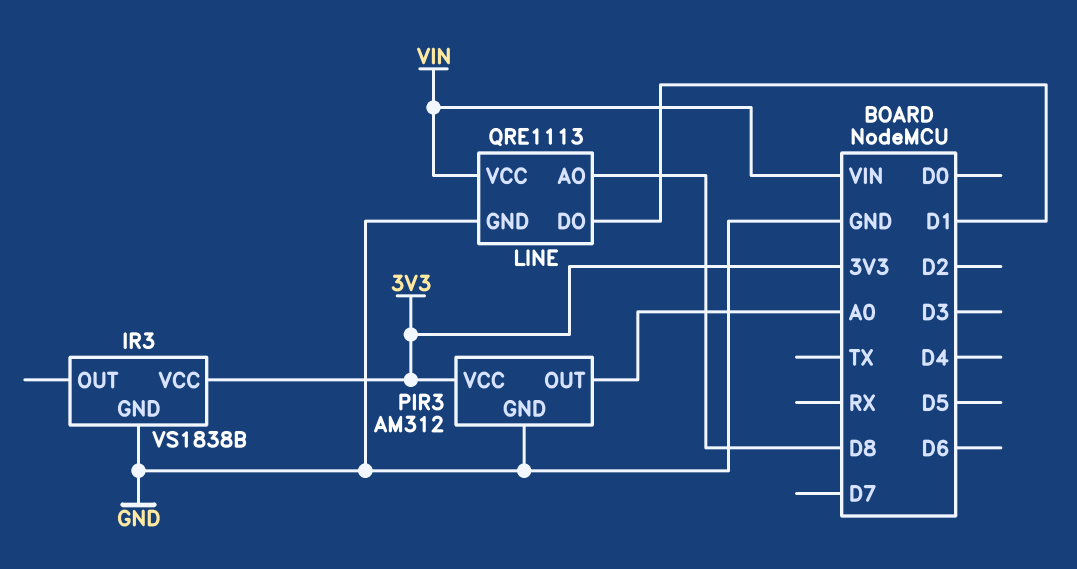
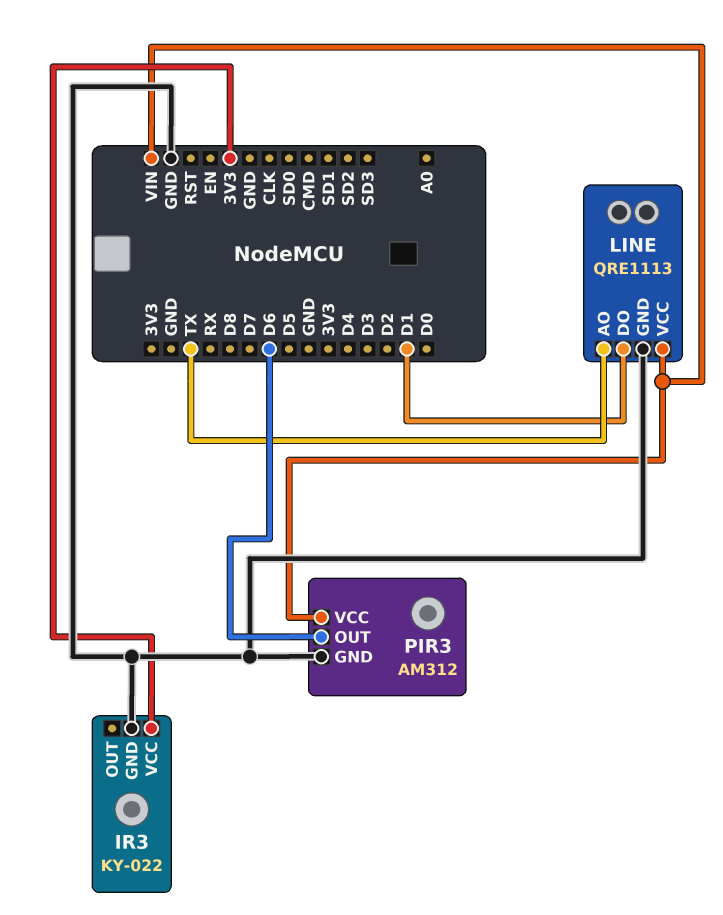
IR3: VS1838B -> KY-022
LINE pin AO: D8 -> TX
PIR3 pin OUT: A0 -> D6
PIR3 pin VCC: 3V3 -> VIN

